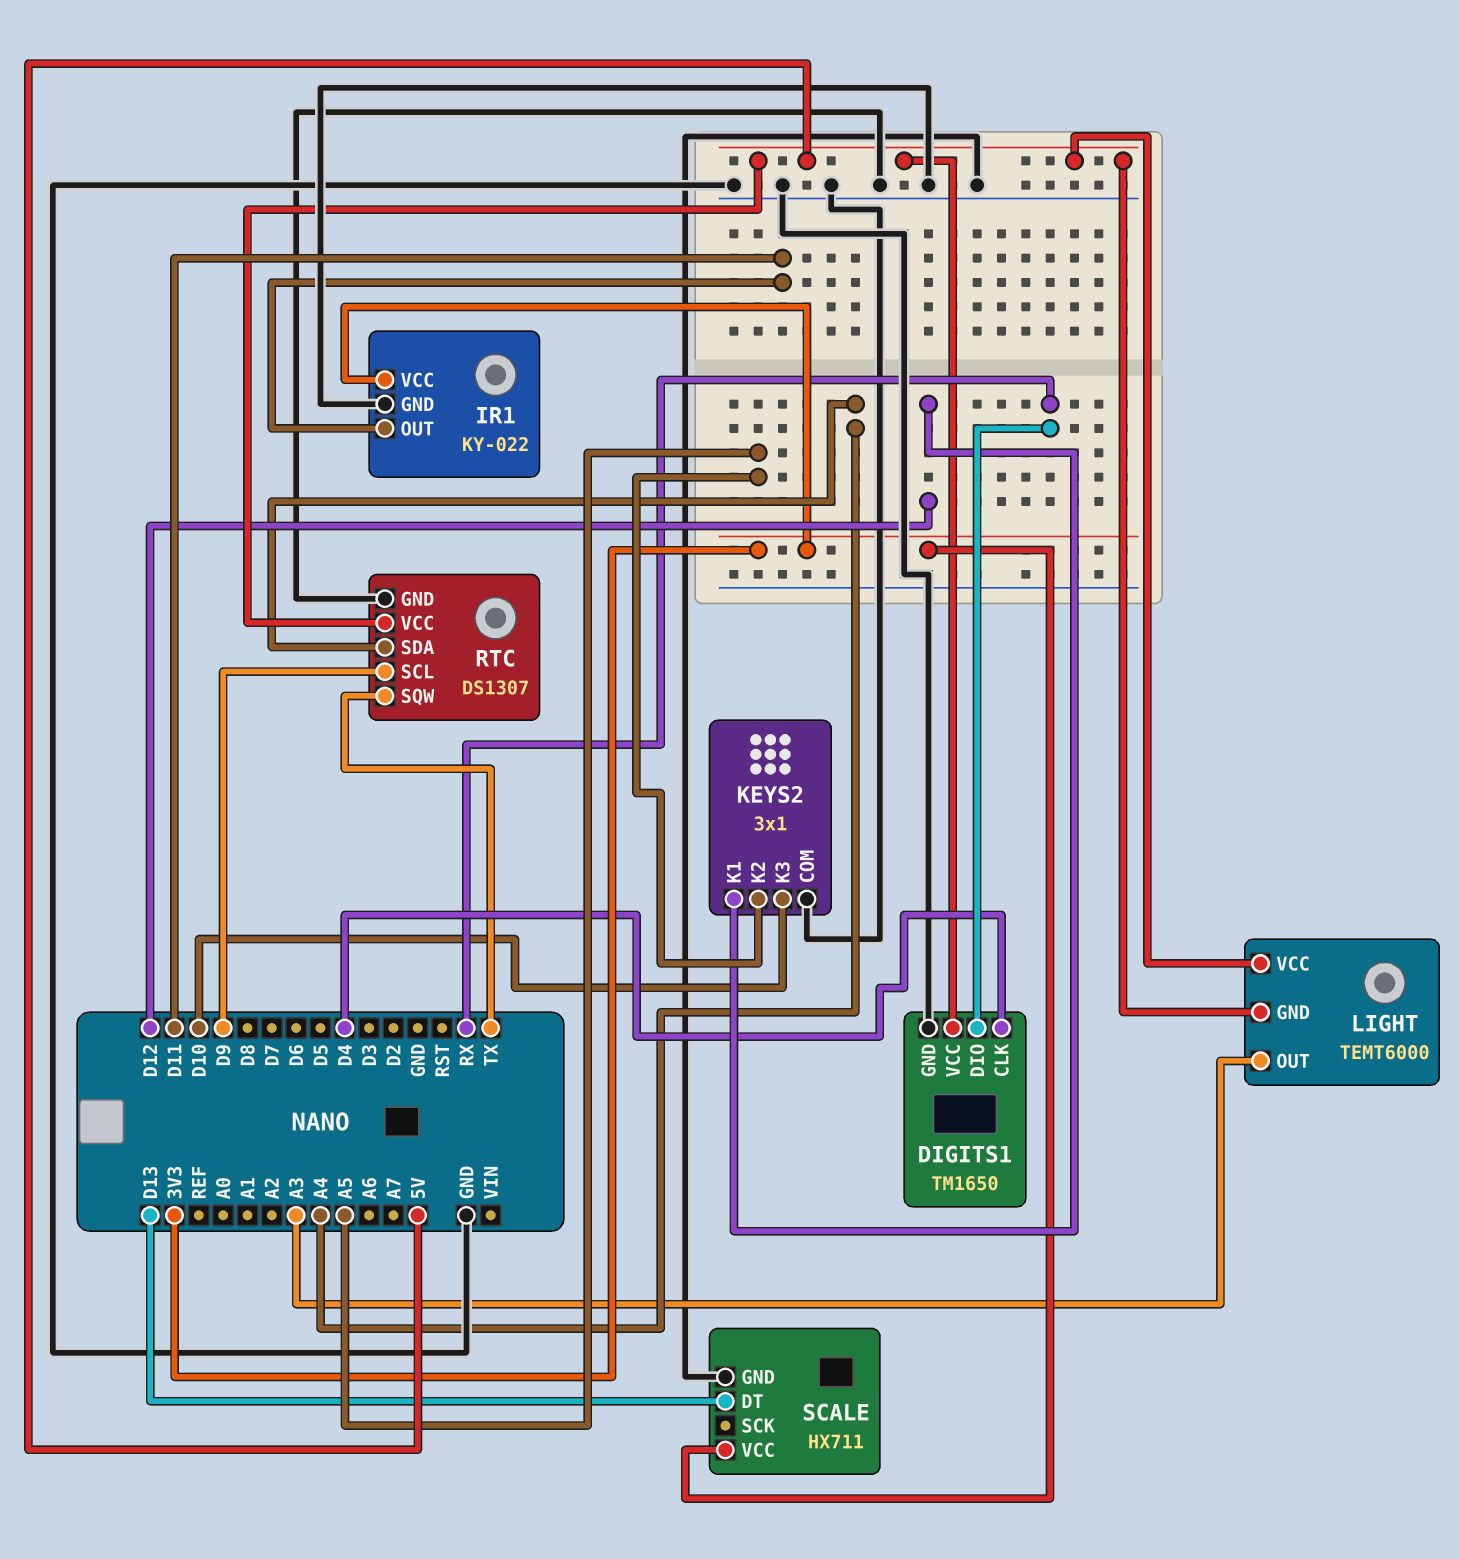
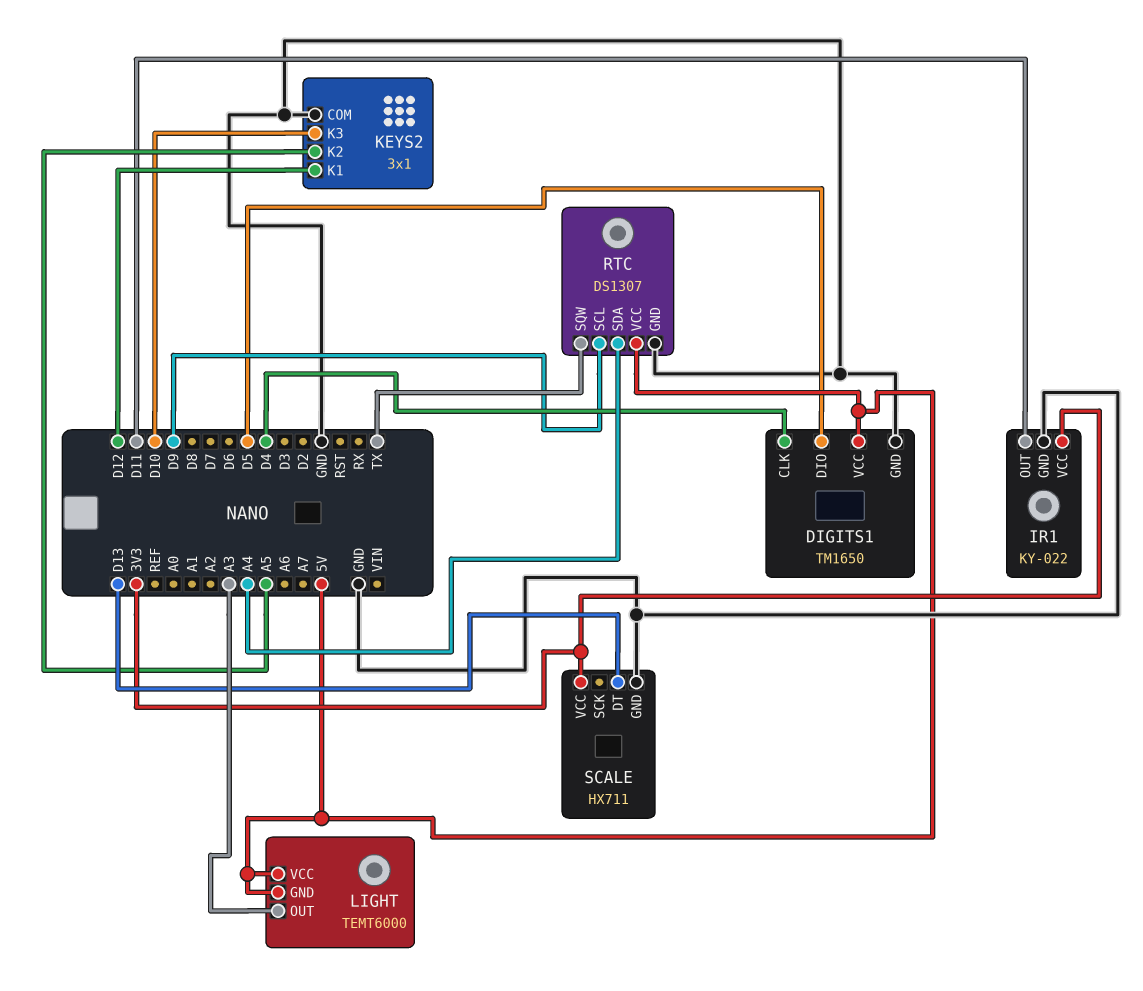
DIGITS1 pin DIO: RX -> D5

